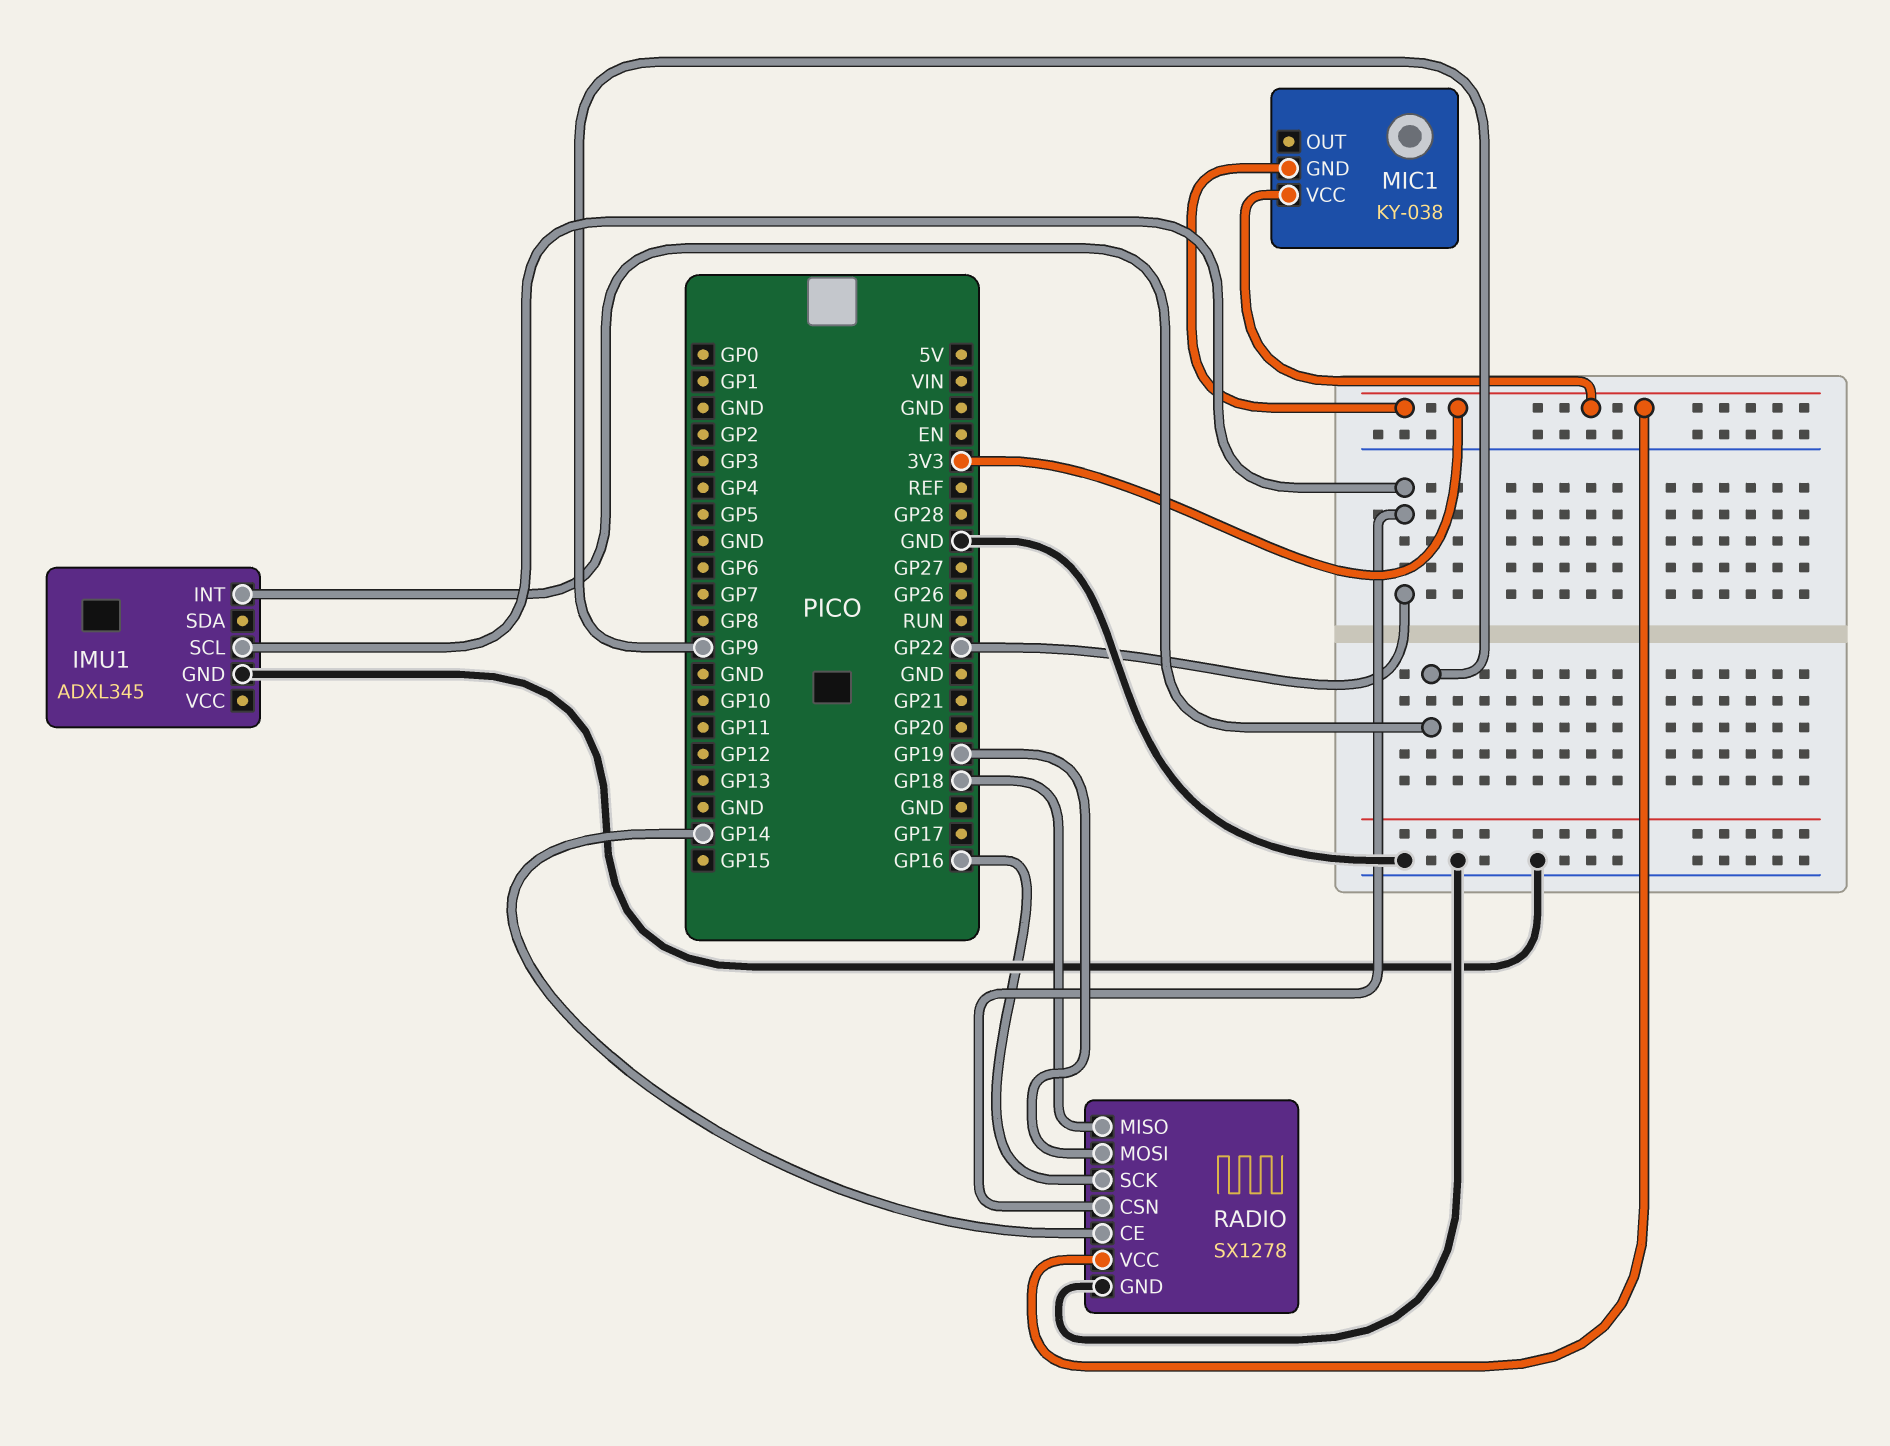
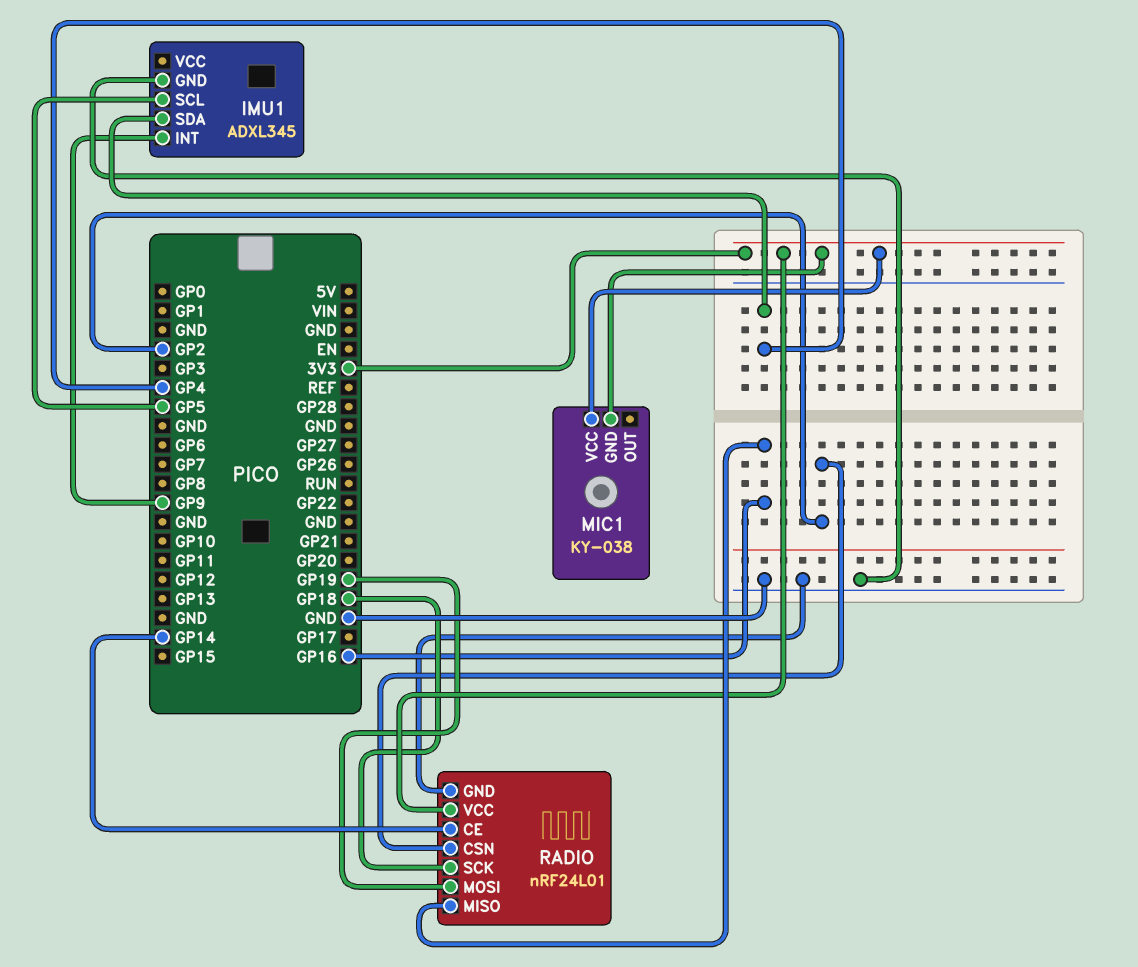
IMU1 pin SCL: GP22 -> GP5
IMU1 pin SDA: none -> GP4
RADIO: SX1278 -> nRF24L01
RADIO pin CSN: GP22 -> GP2
RADIO pin MISO: GP18 -> GP16
RADIO pin SCK: GP16 -> GP18

